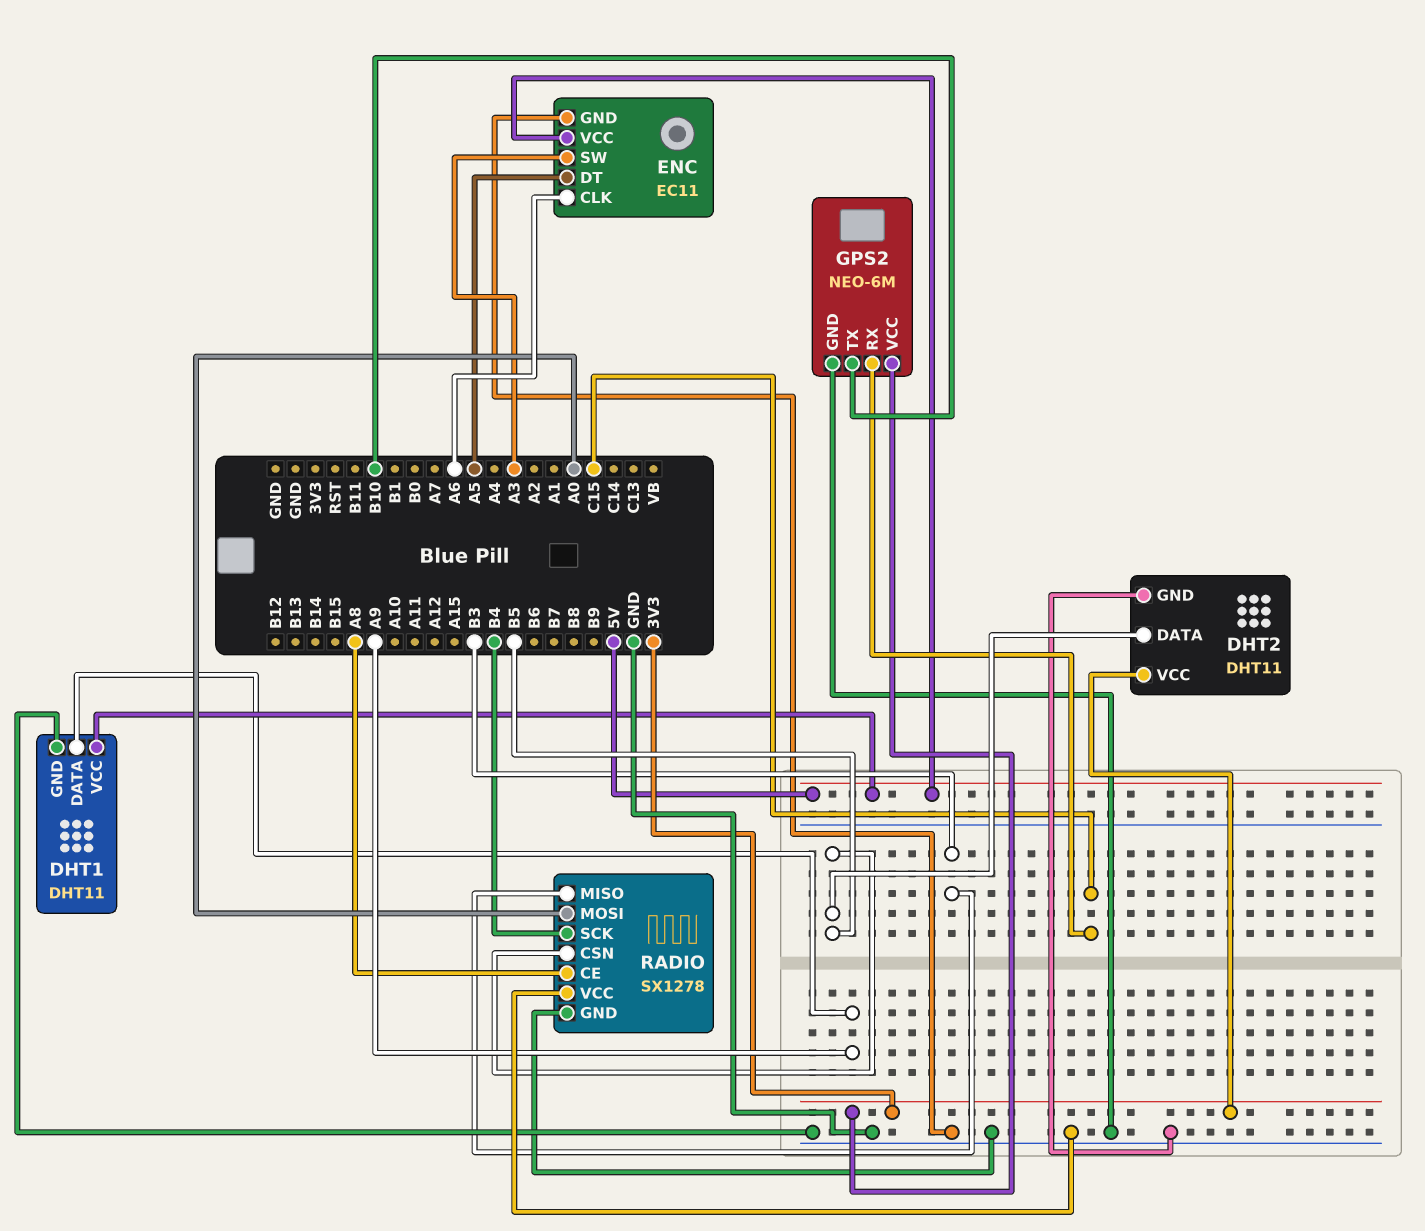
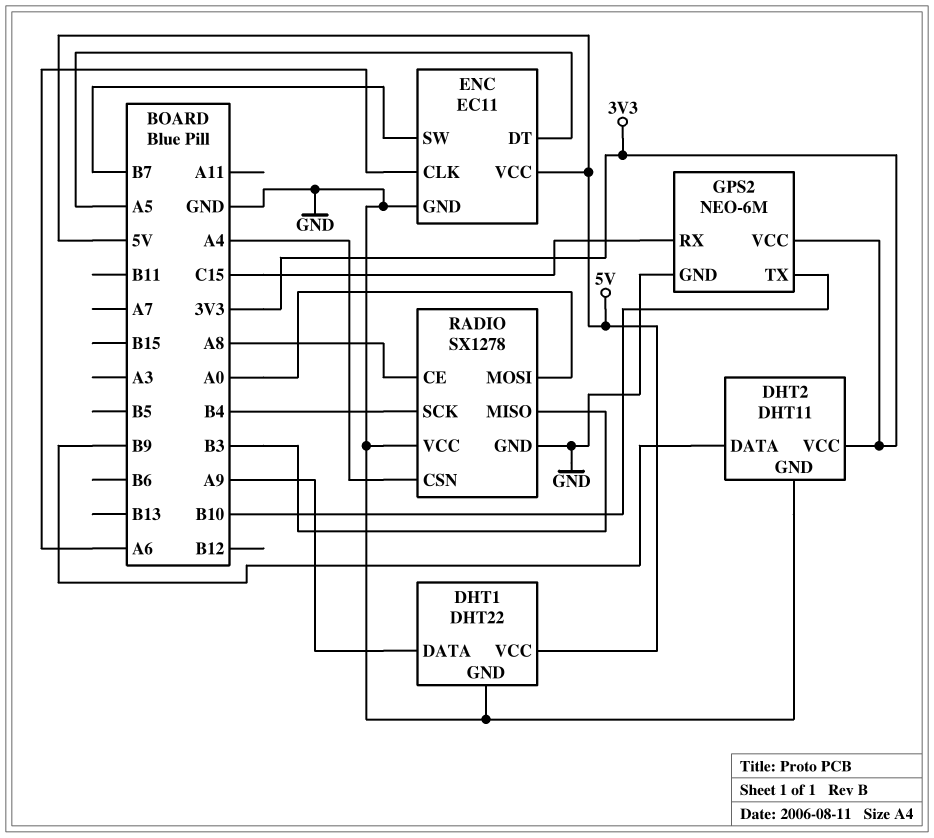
DHT1: DHT11 -> DHT22
DHT2 pin DATA: B5 -> B9
ENC pin SW: A3 -> B7
RADIO pin CSN: B5 -> A4

